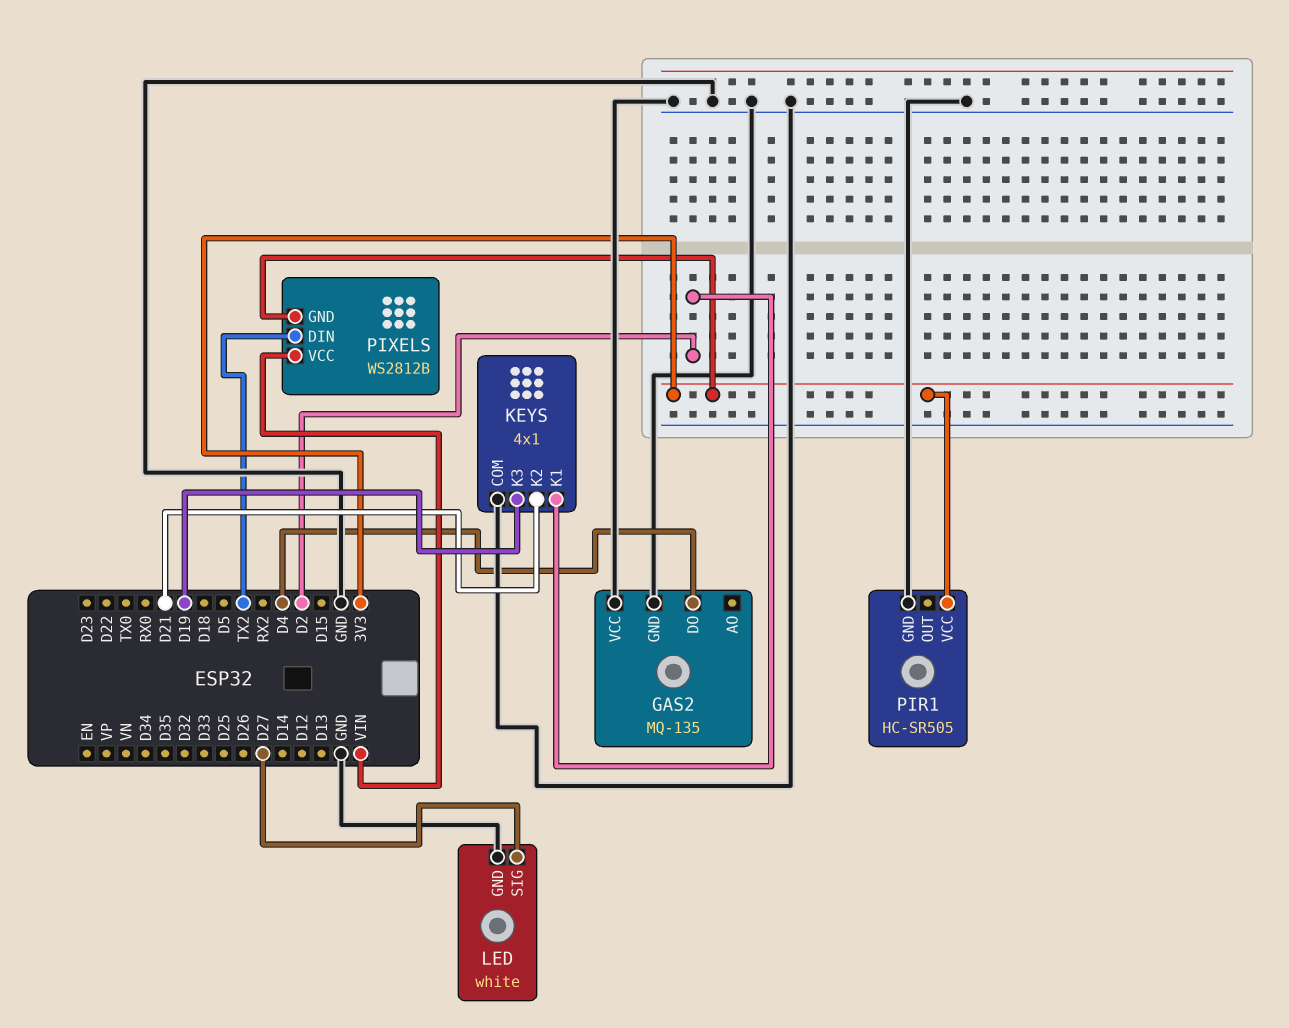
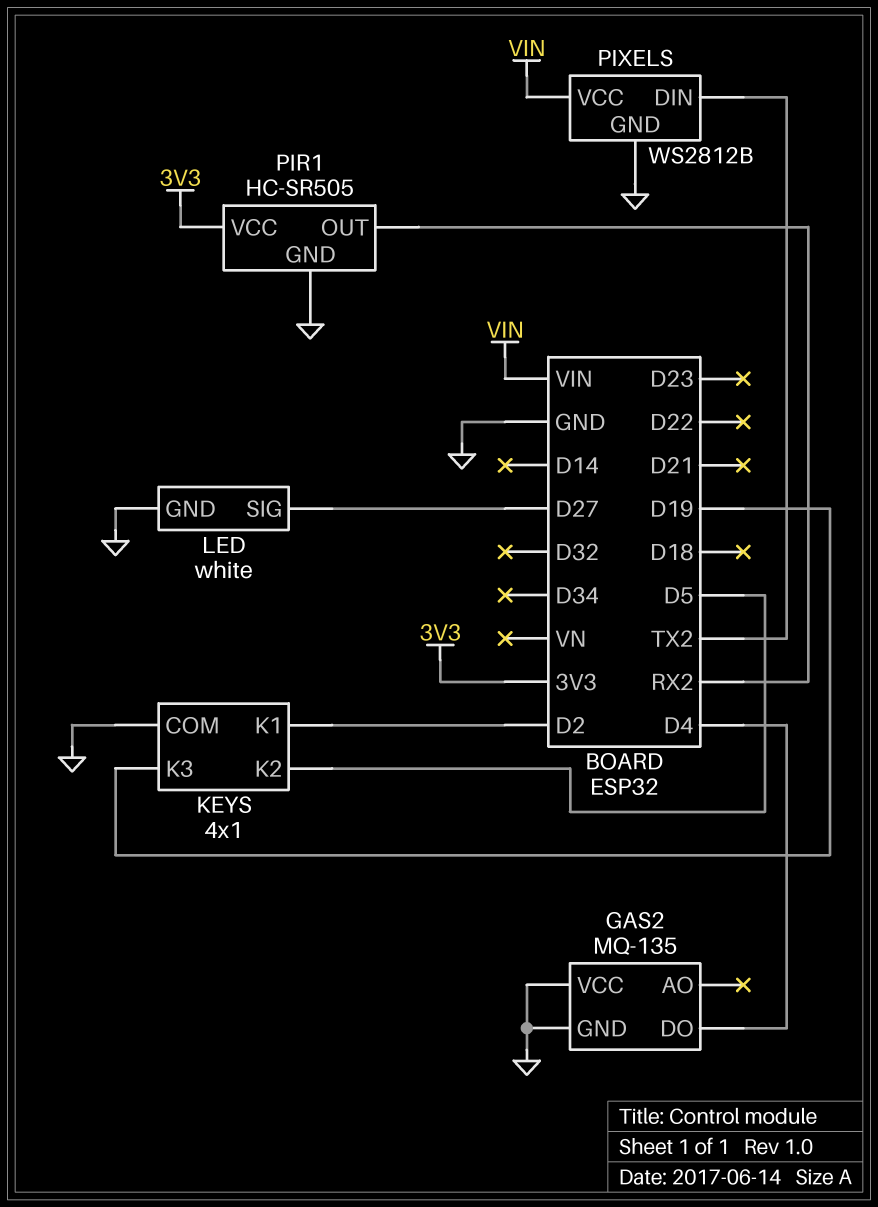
KEYS pin K2: D21 -> D5
PIR1 pin OUT: none -> RX2
PIXELS pin GND: 3V3 -> GND

